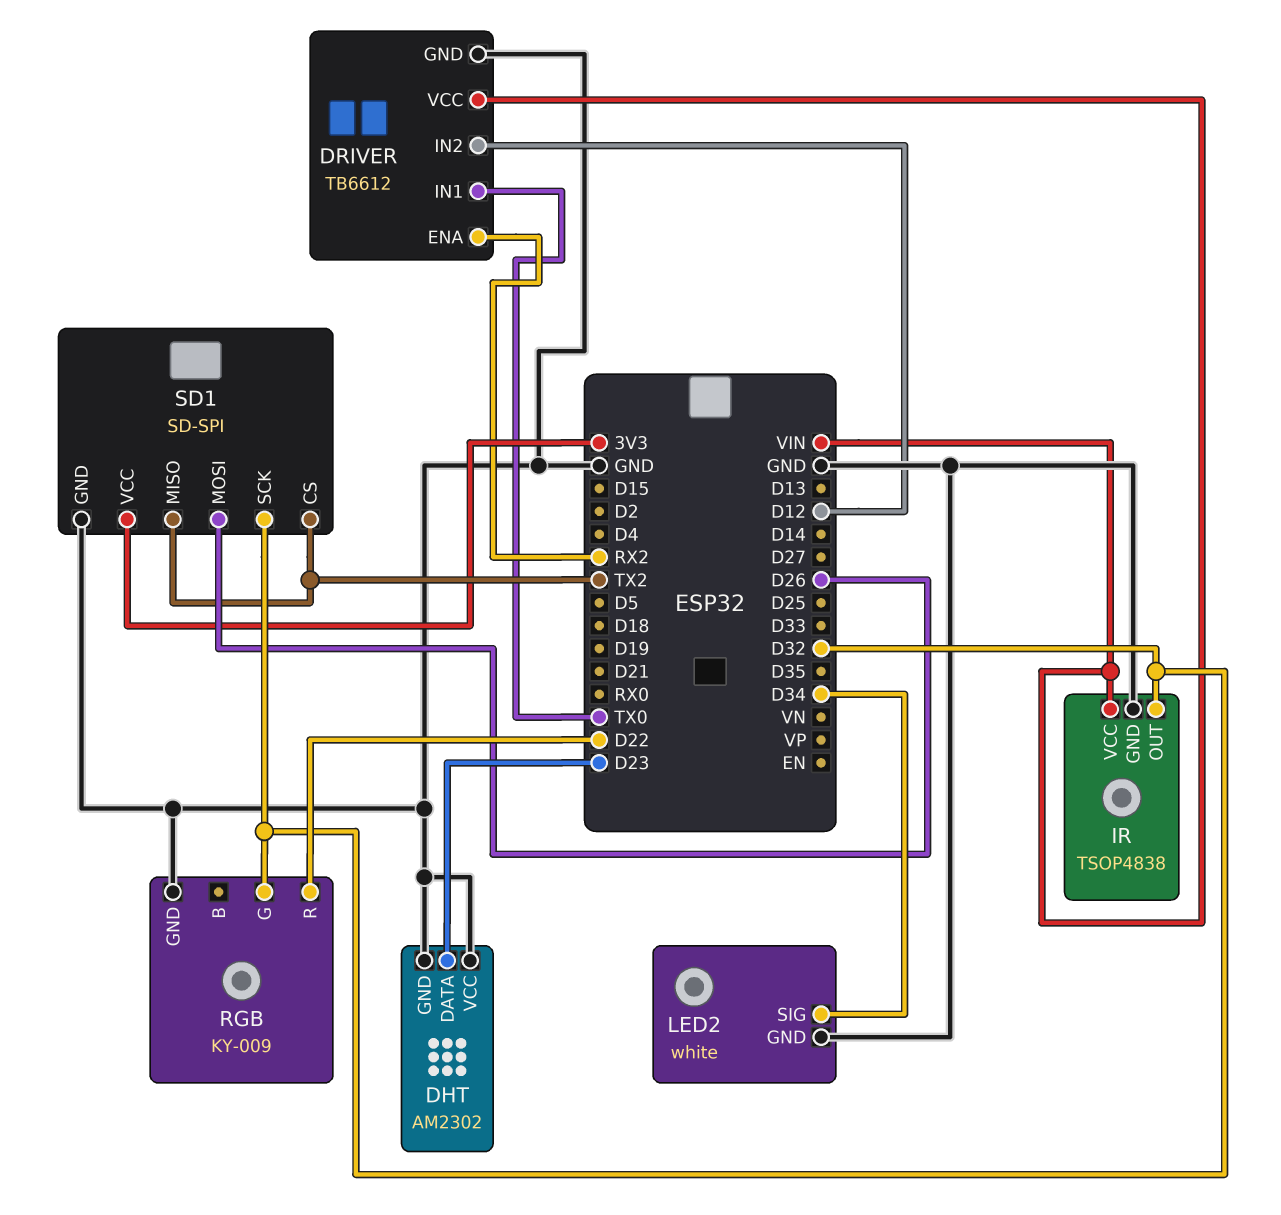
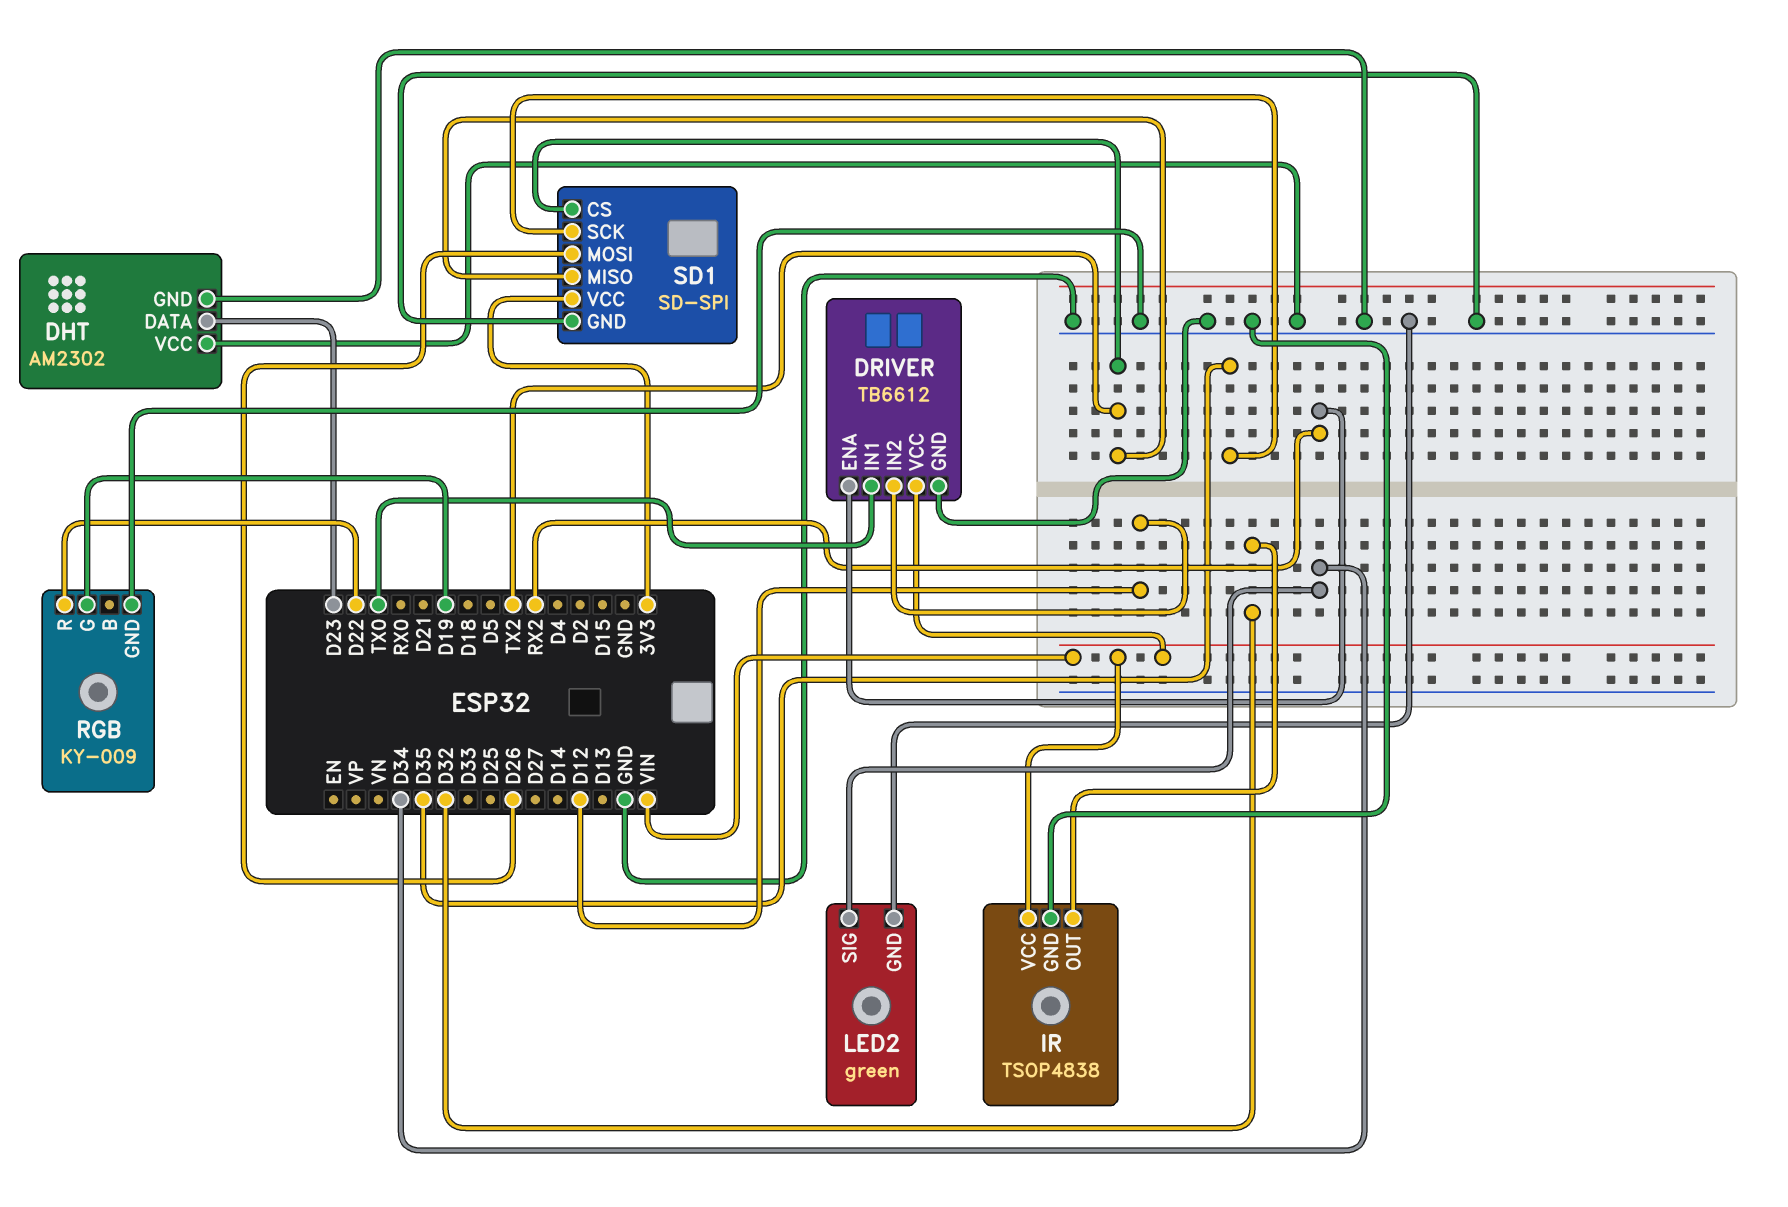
LED2: white -> green
RGB pin G: D32 -> D19
SD1 pin SCK: D32 -> D35

